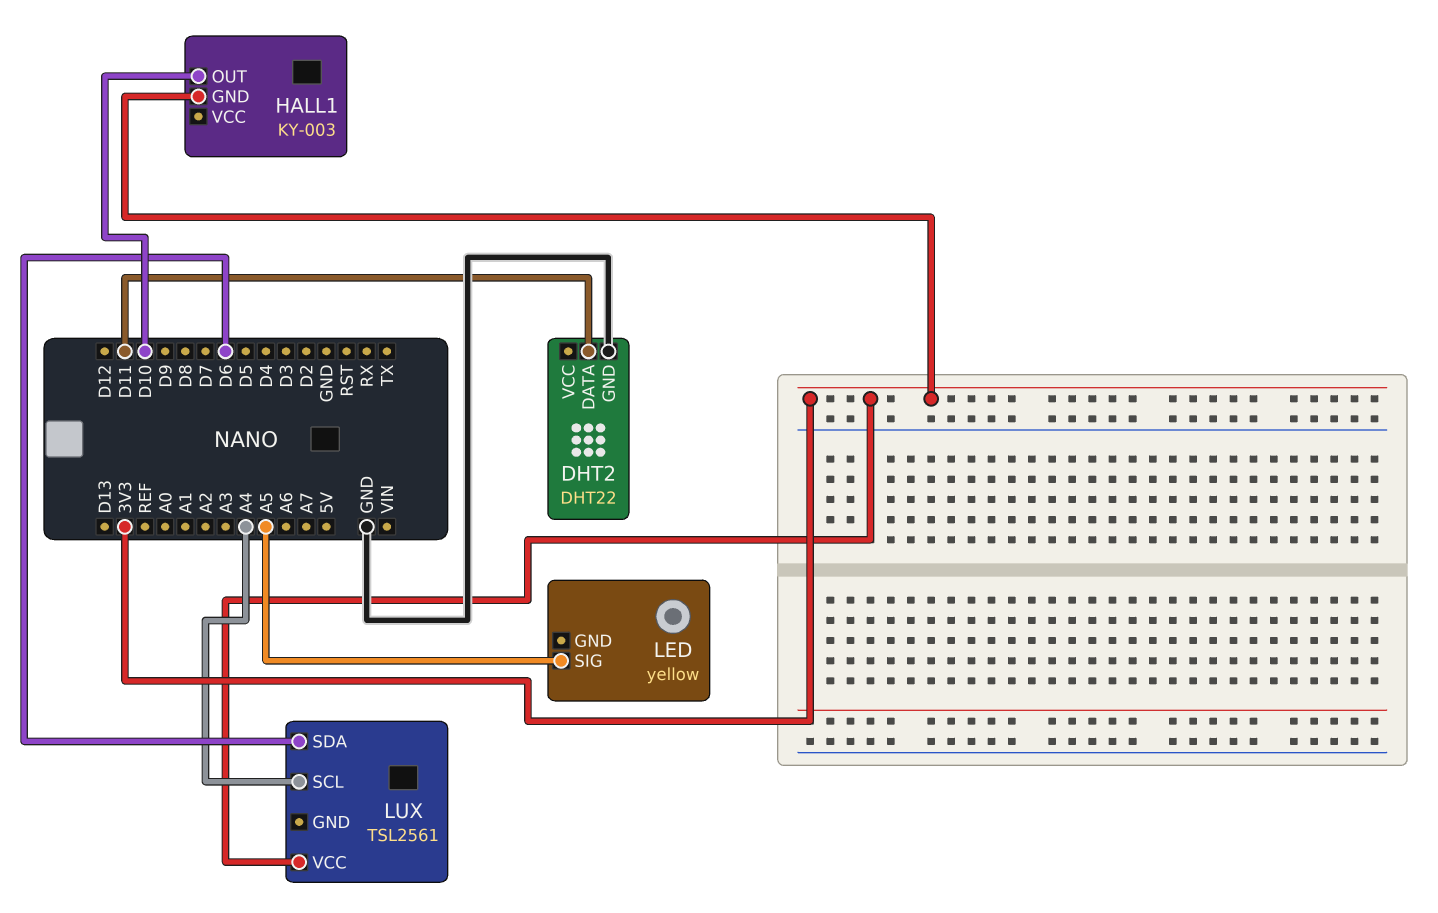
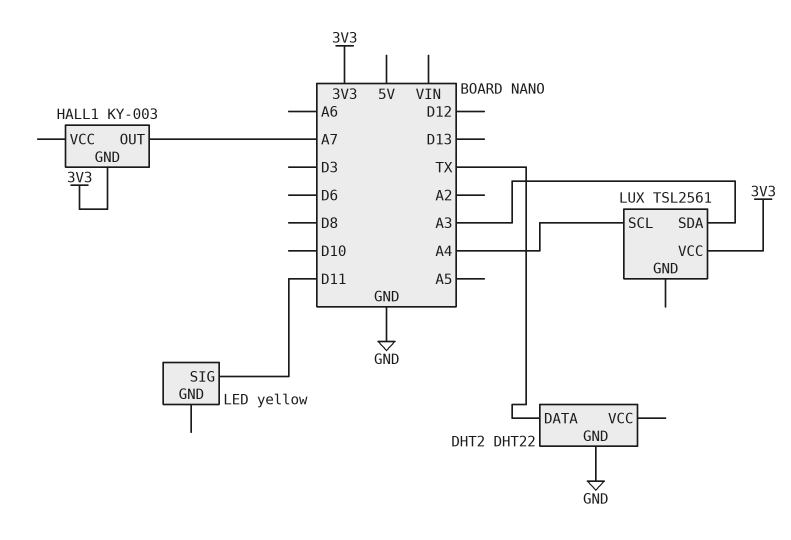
DHT2 pin DATA: D11 -> TX
HALL1 pin OUT: D10 -> A7
LED pin SIG: A5 -> D11
LUX pin SDA: D6 -> A3

